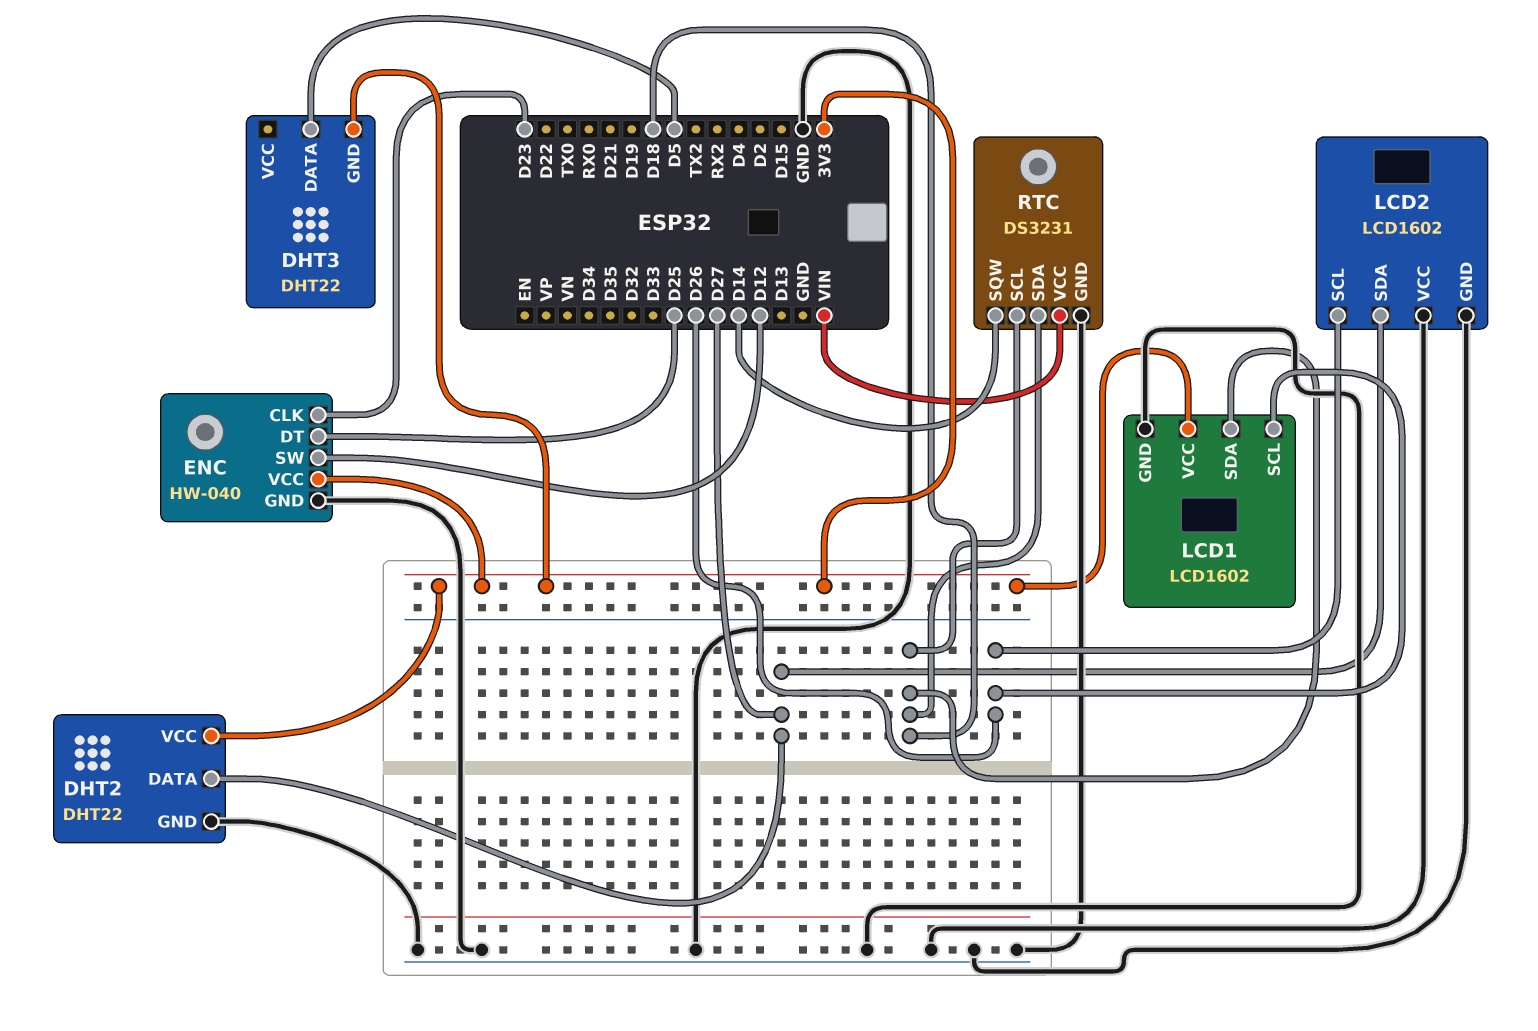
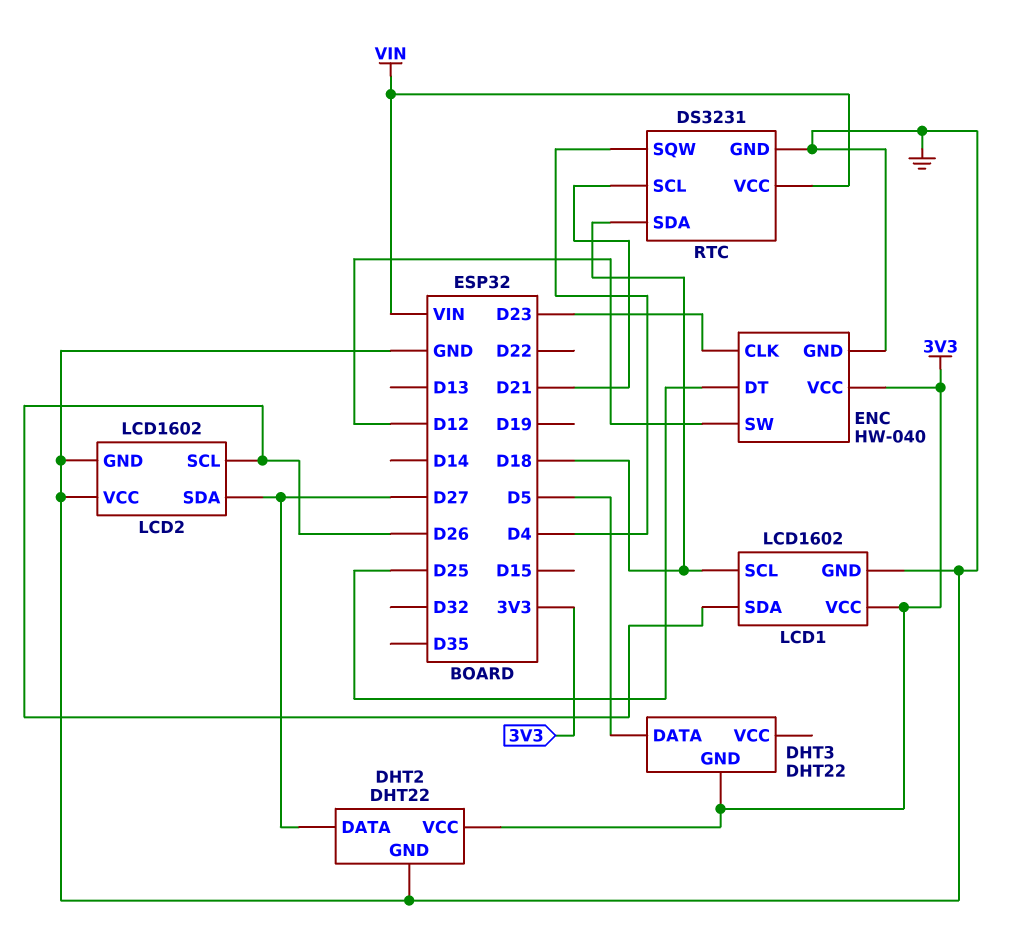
LCD1 pin SCL: D26 -> D18
LCD1 pin SDA: D18 -> D26
RTC pin SCL: D18 -> D21
RTC pin SQW: D14 -> D4

